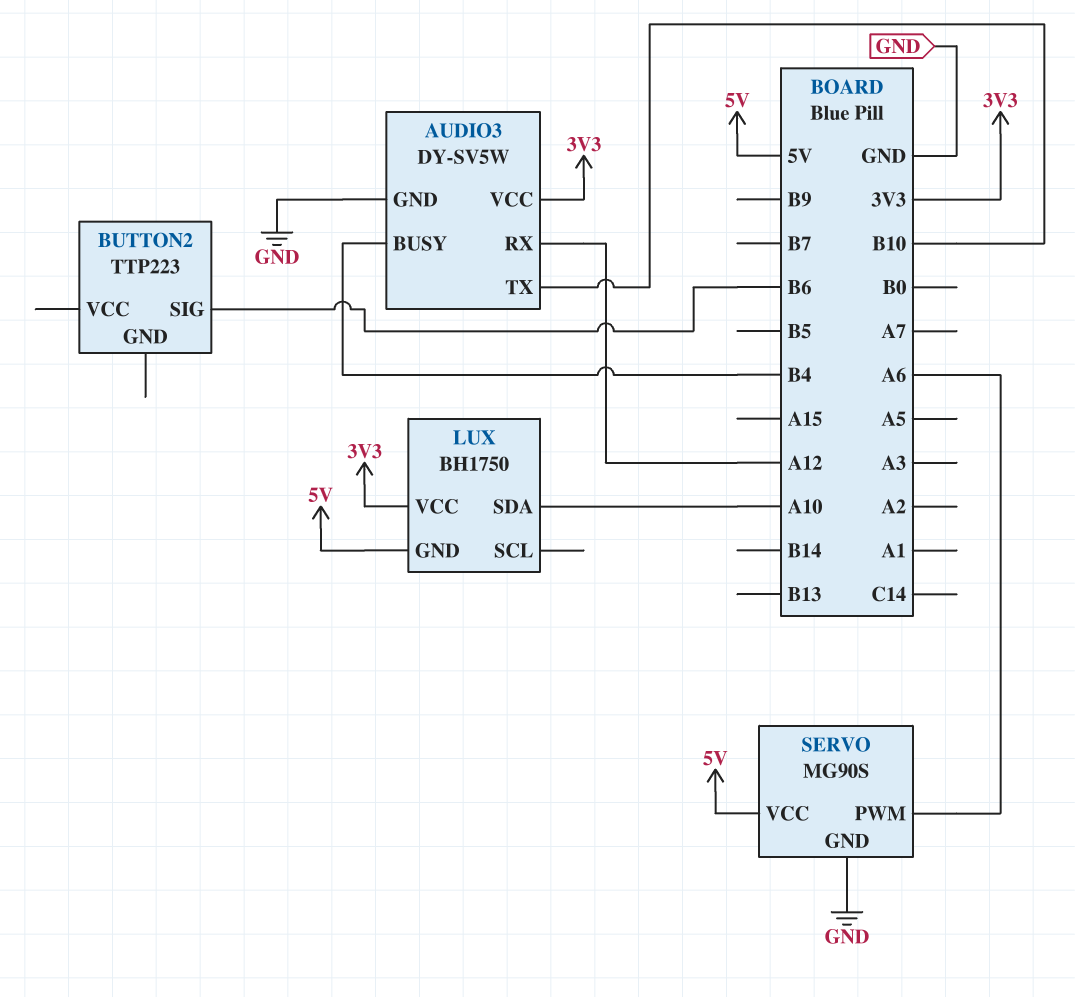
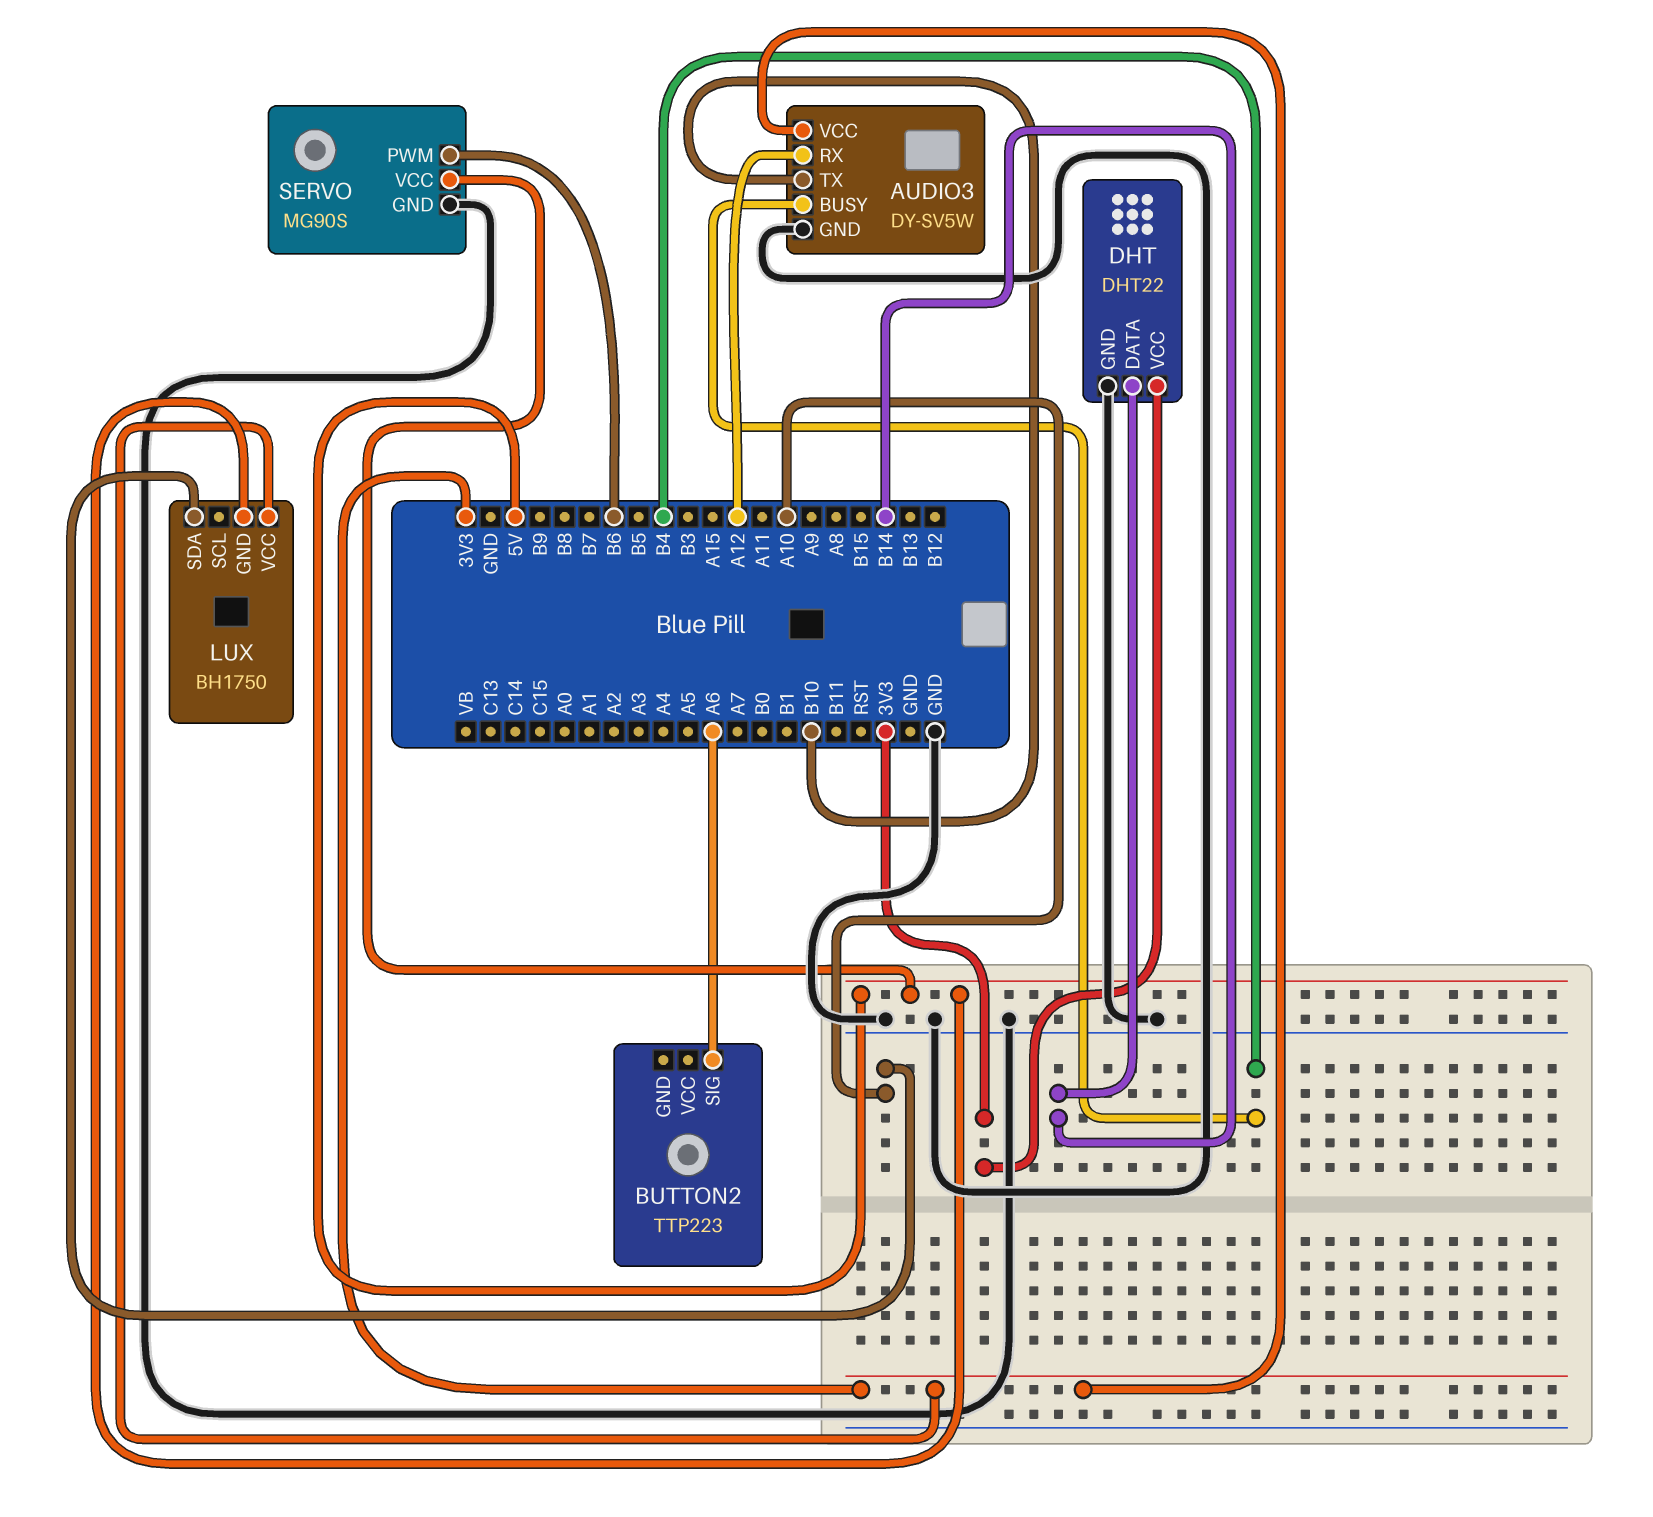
BUTTON2 pin SIG: B6 -> A6
DHT: none -> DHT22
DHT pin DATA: none -> B14
DHT pin GND: none -> GND
DHT pin VCC: none -> 3V3
SERVO pin PWM: A6 -> B6

